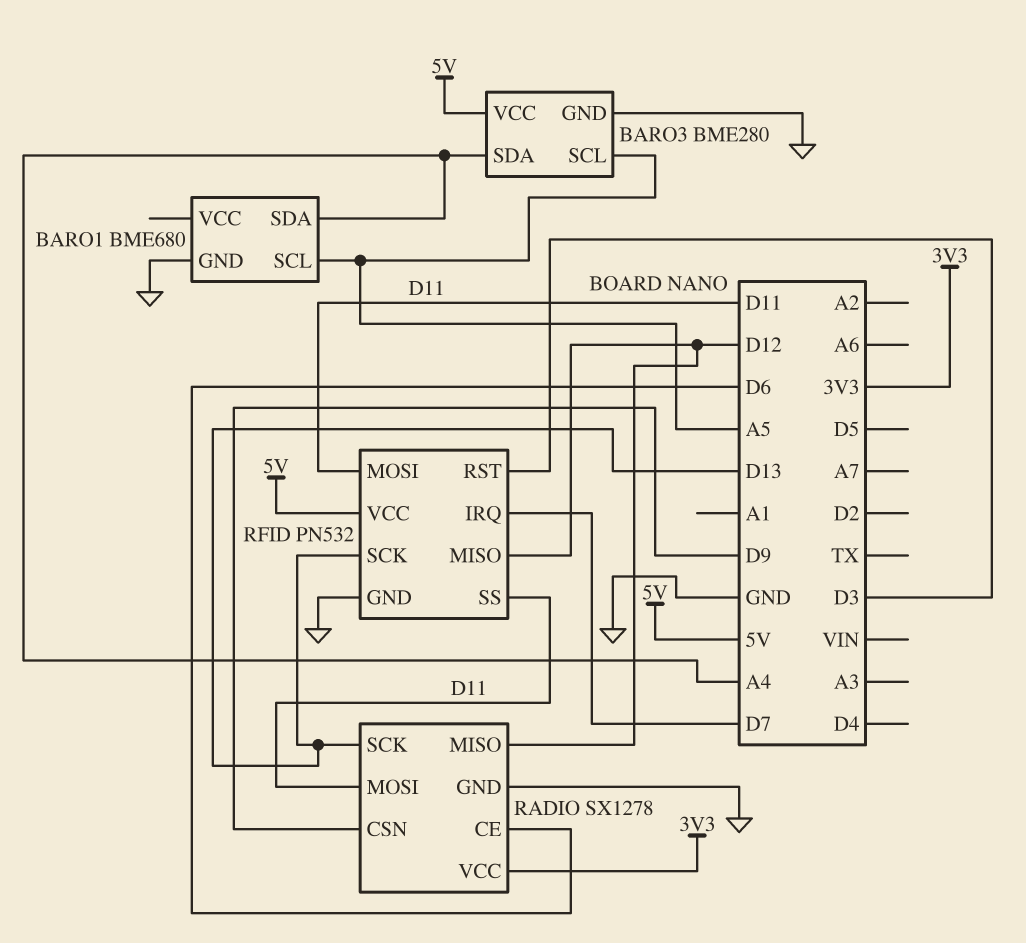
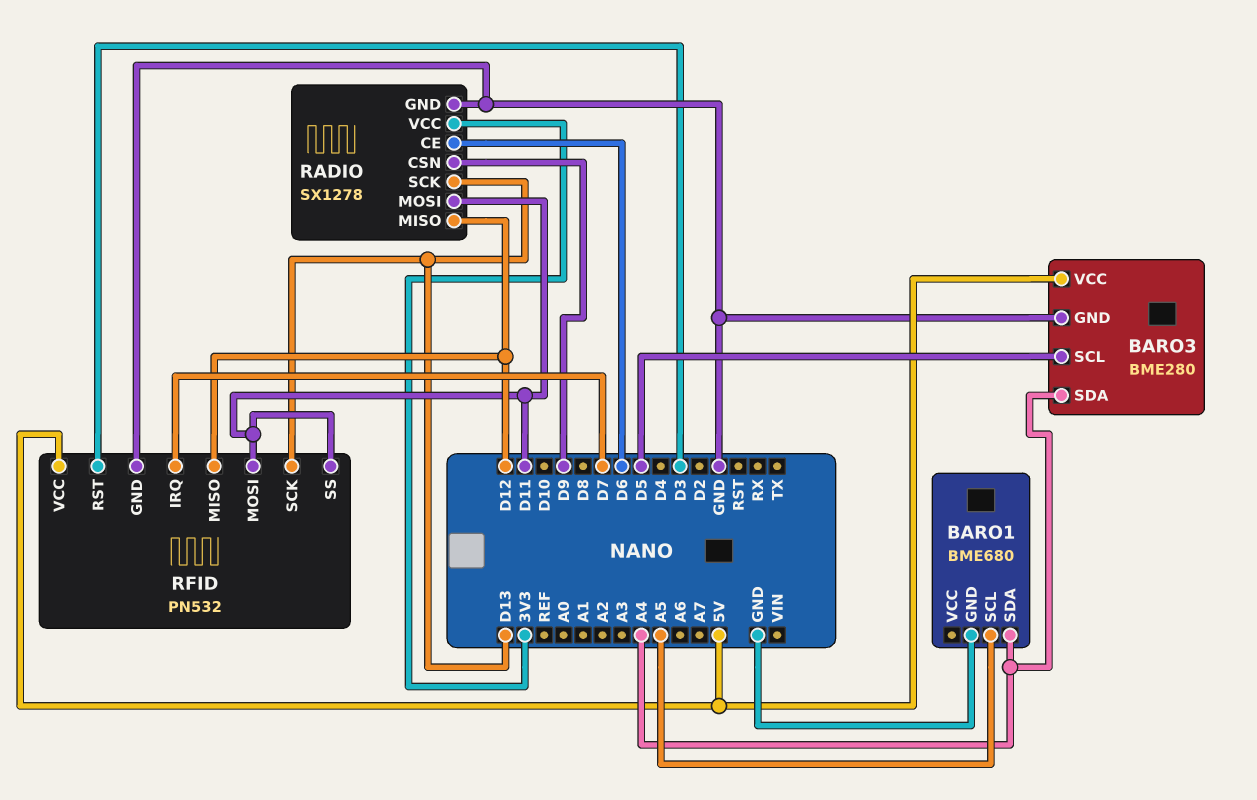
BARO3 pin SCL: A5 -> D5

